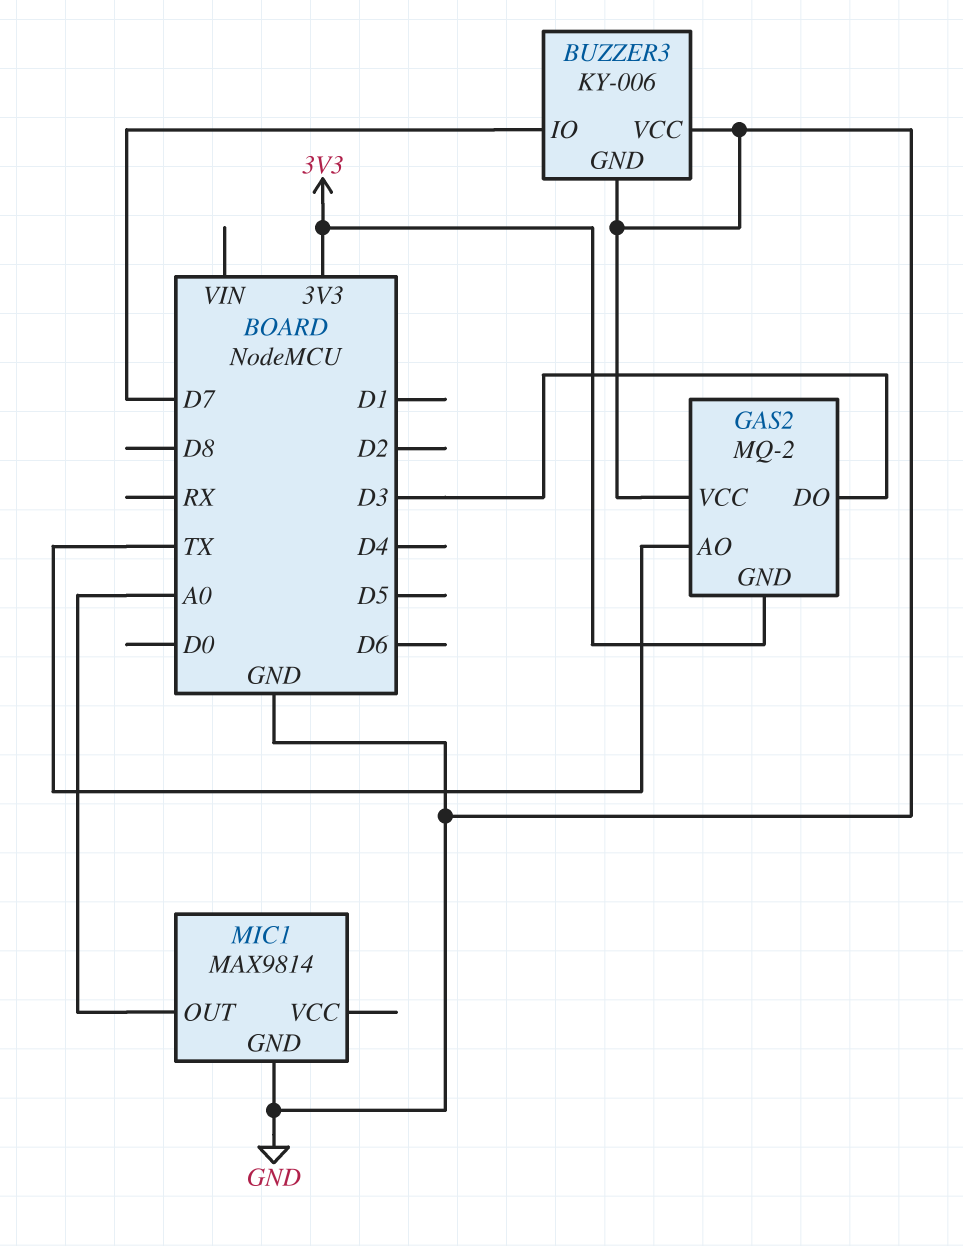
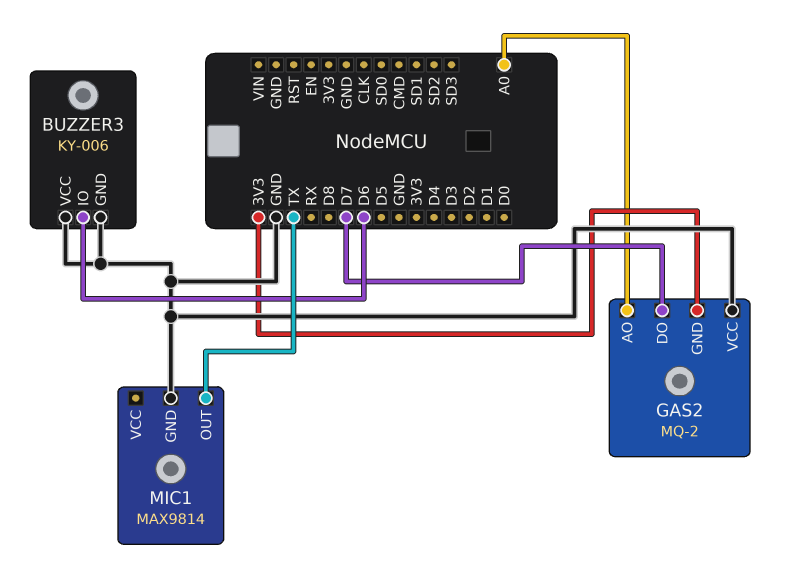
BUZZER3 pin IO: D7 -> D6
GAS2 pin AO: TX -> A0
GAS2 pin DO: D3 -> D7
MIC1 pin OUT: A0 -> TX

